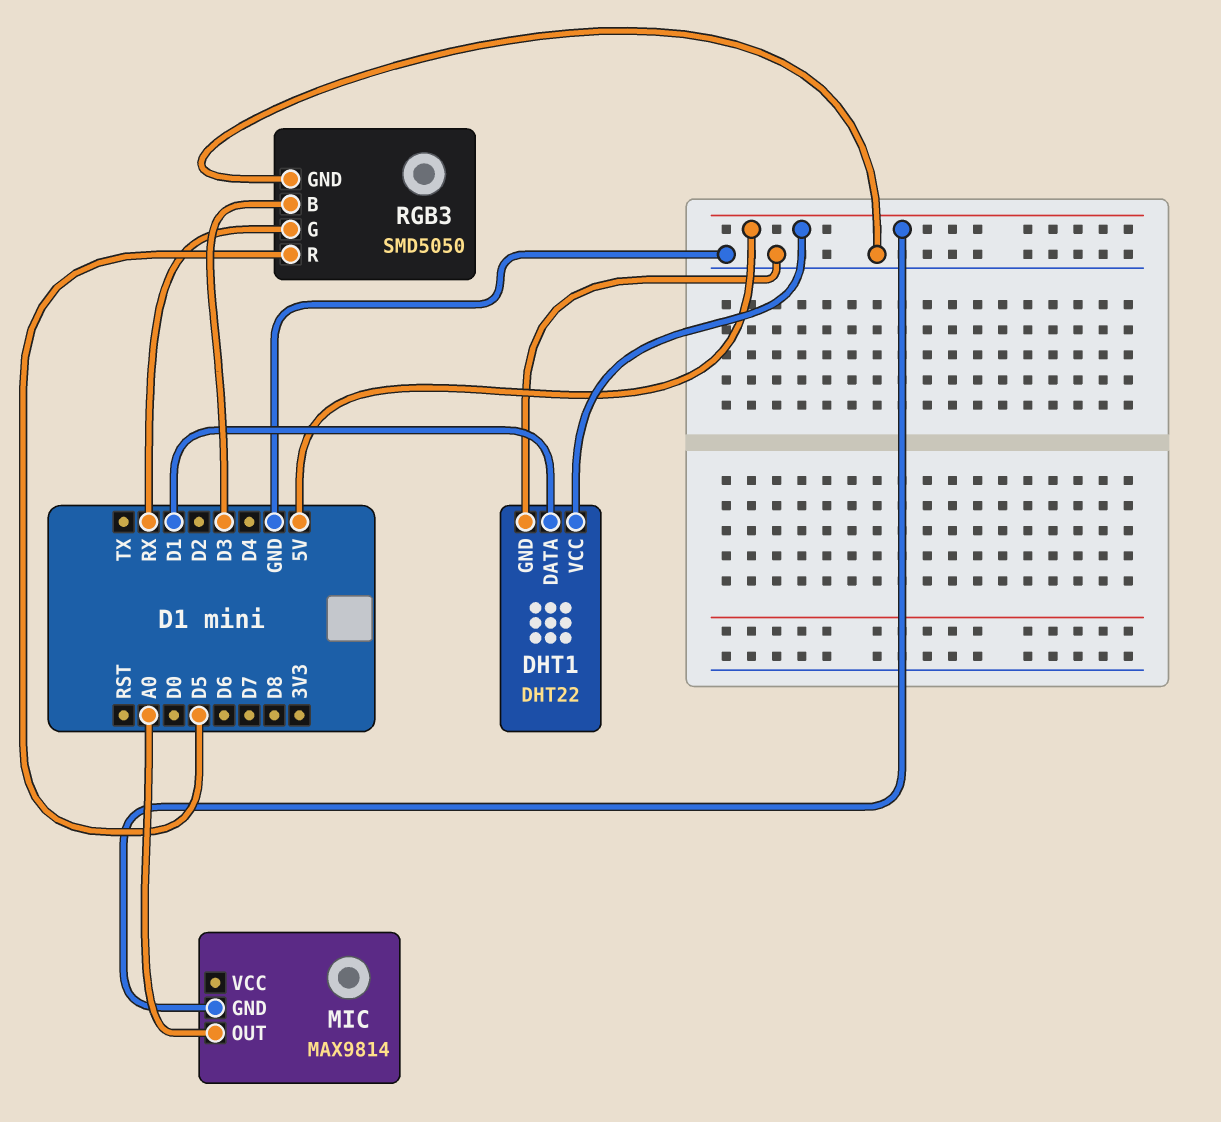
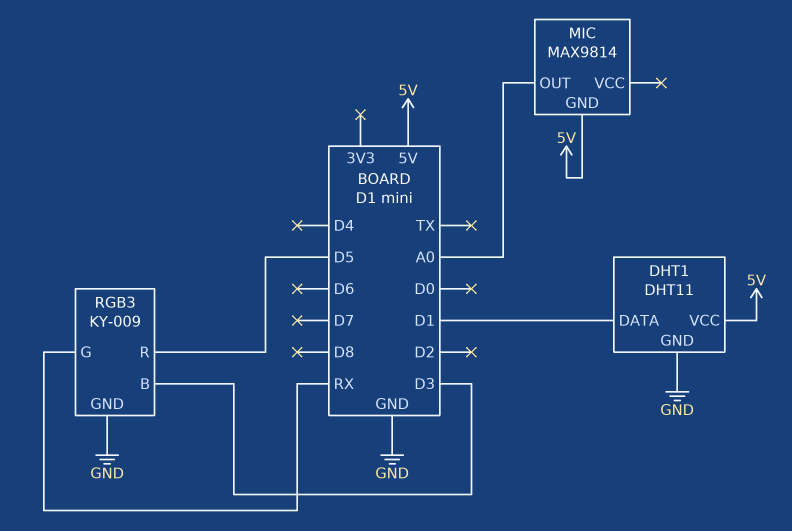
DHT1: DHT22 -> DHT11
RGB3: SMD5050 -> KY-009

